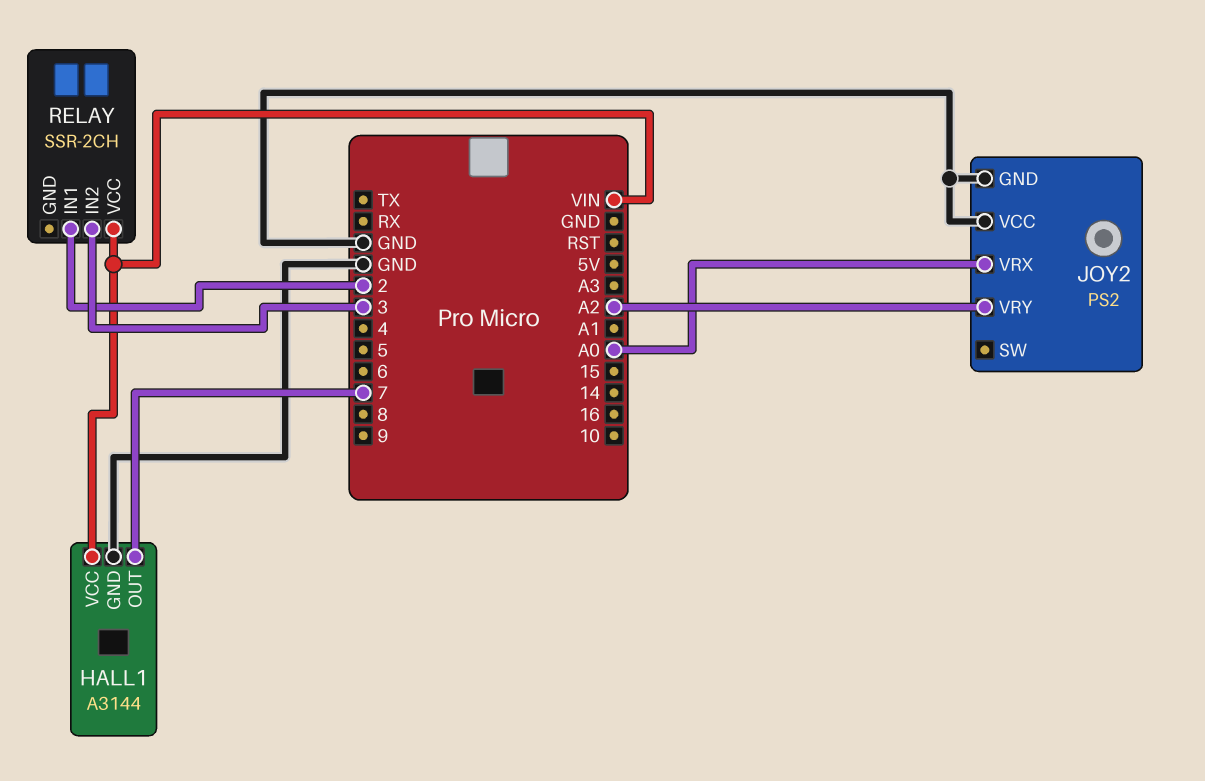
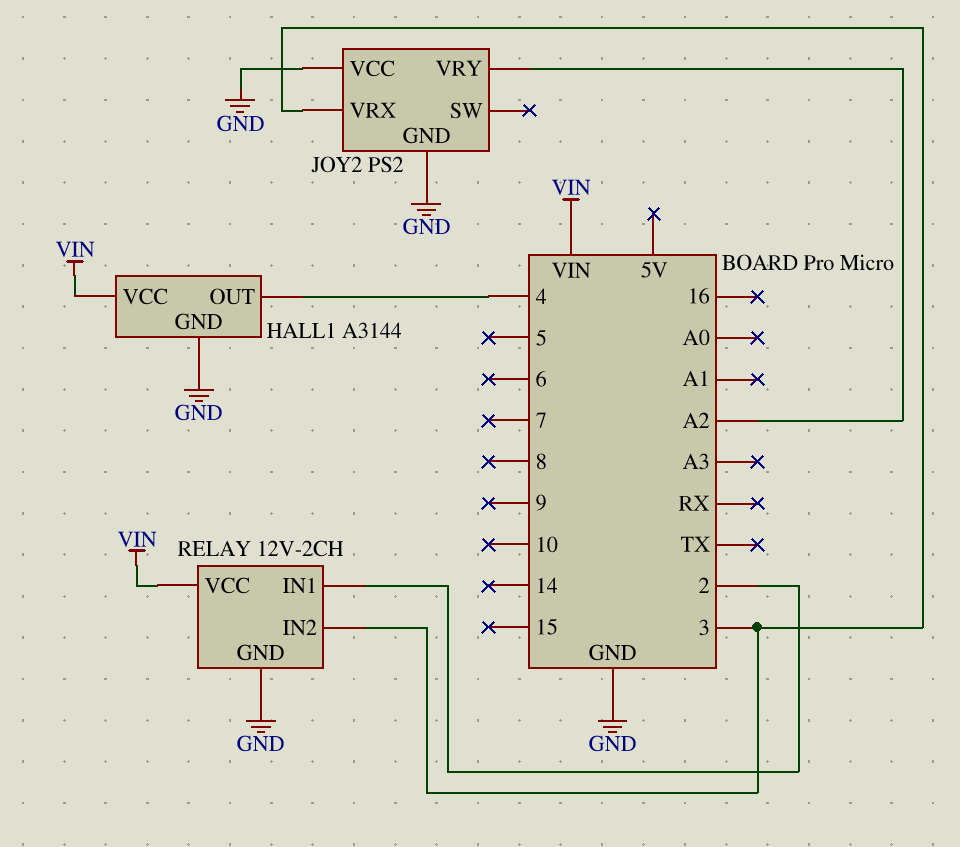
HALL1 pin OUT: 7 -> 4
JOY2 pin VRX: A0 -> 3
RELAY: SSR-2CH -> 12V-2CH
RELAY pin GND: none -> GND

